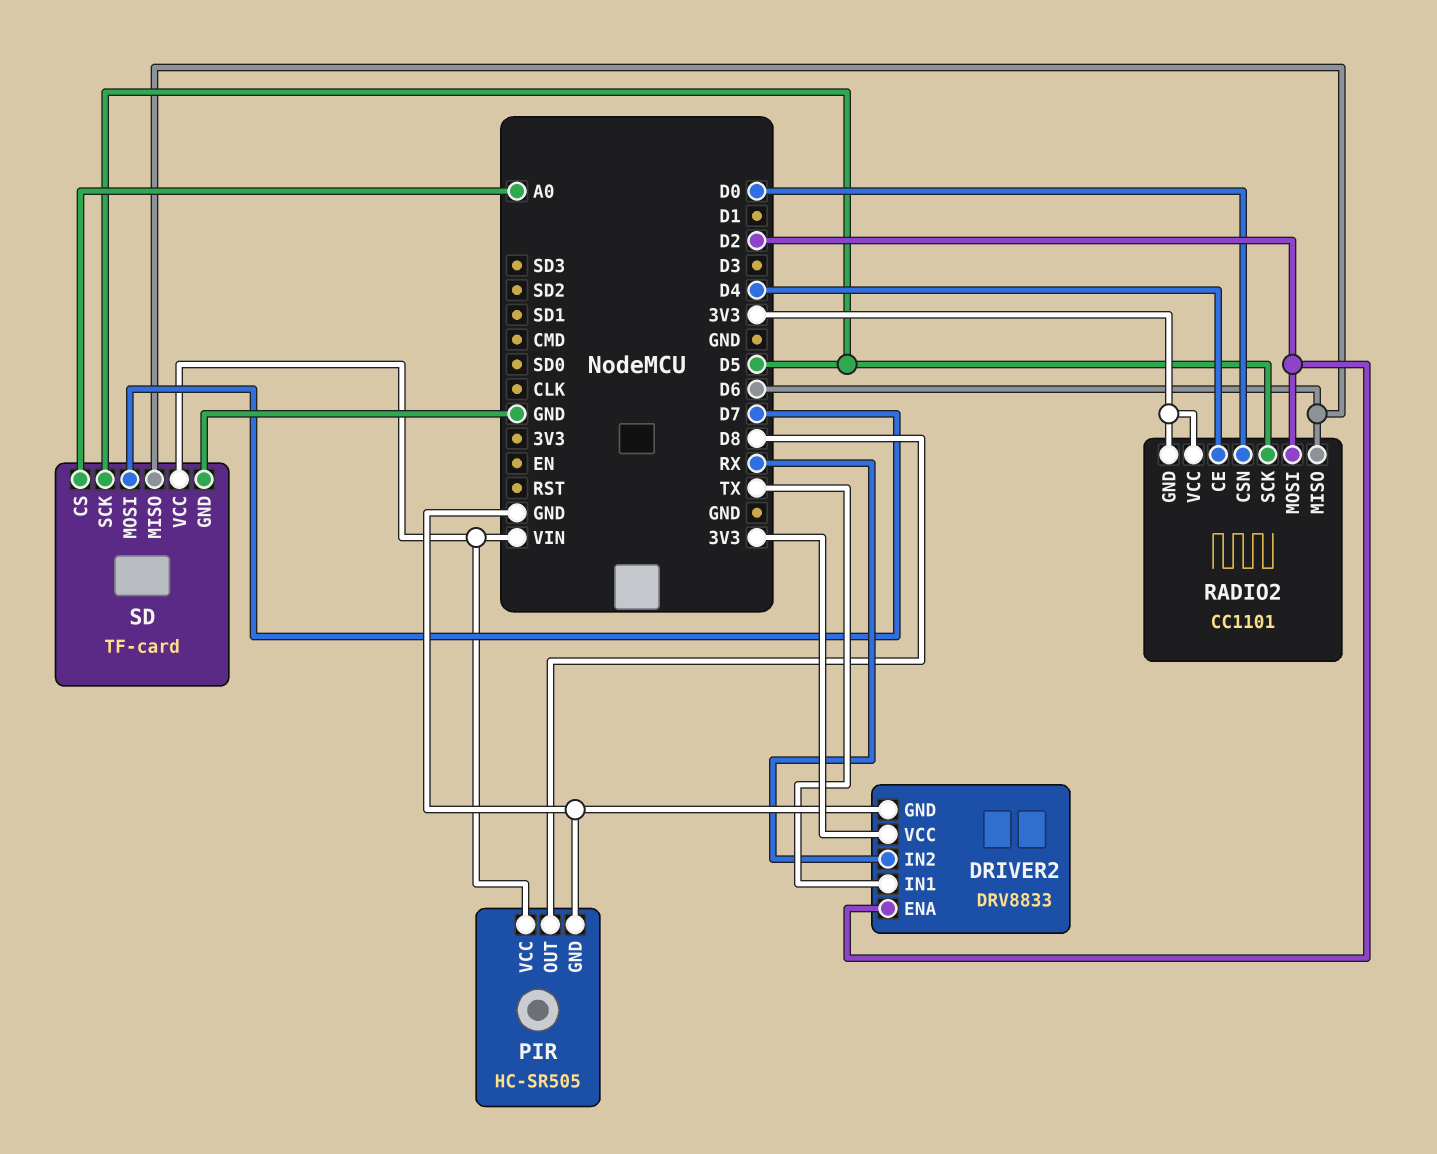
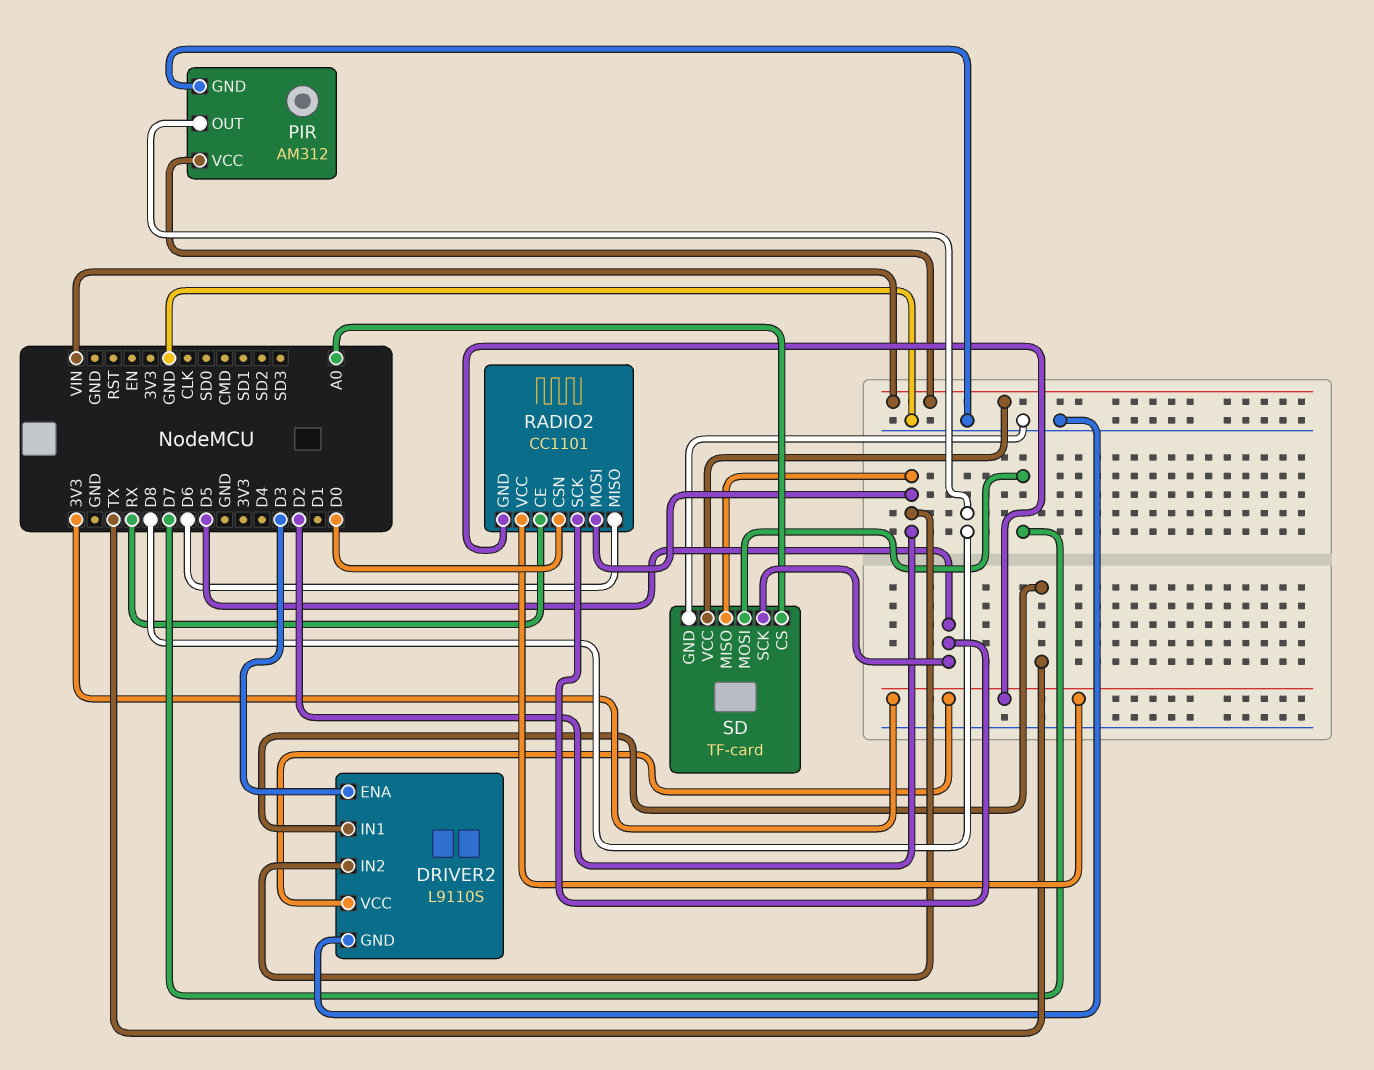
DRIVER2: DRV8833 -> L9110S
DRIVER2 pin ENA: D2 -> D3
DRIVER2 pin IN2: RX -> D2
PIR: HC-SR505 -> AM312
RADIO2 pin CE: D4 -> RX
SD pin MISO: D6 -> D2

